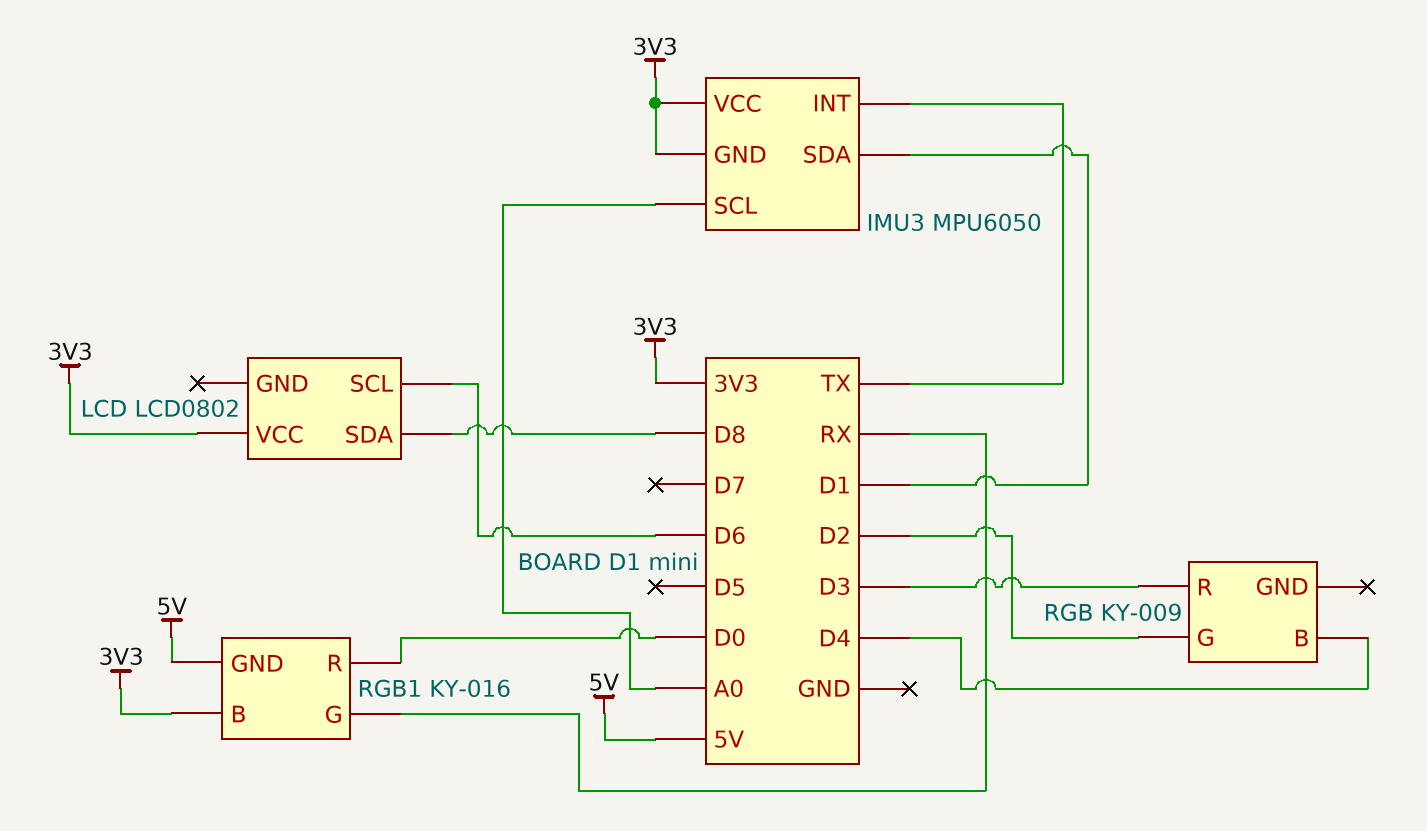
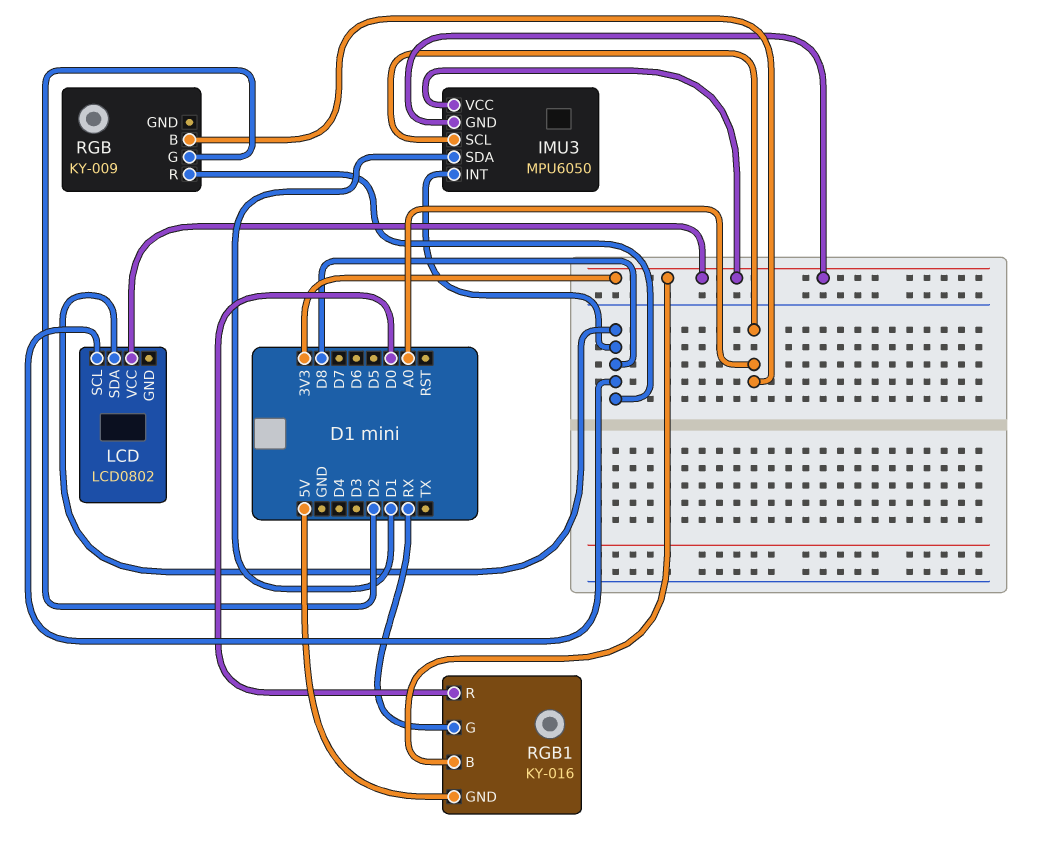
IMU3 pin INT: TX -> D8
LCD pin SCL: D6 -> D8
RGB pin B: D4 -> A0
RGB pin R: D3 -> D8

